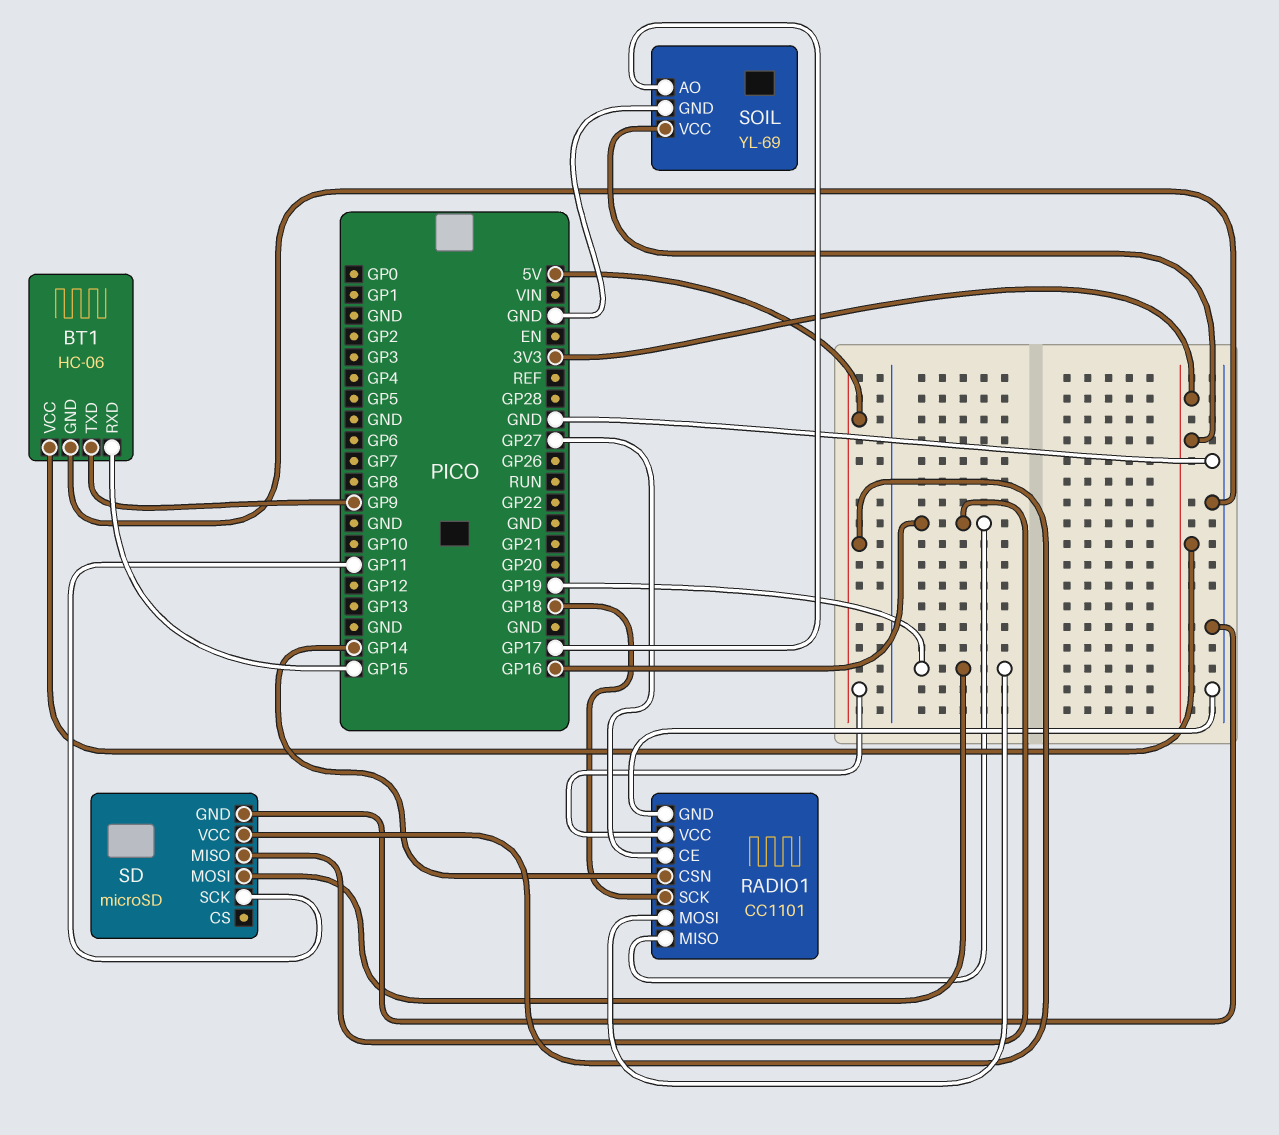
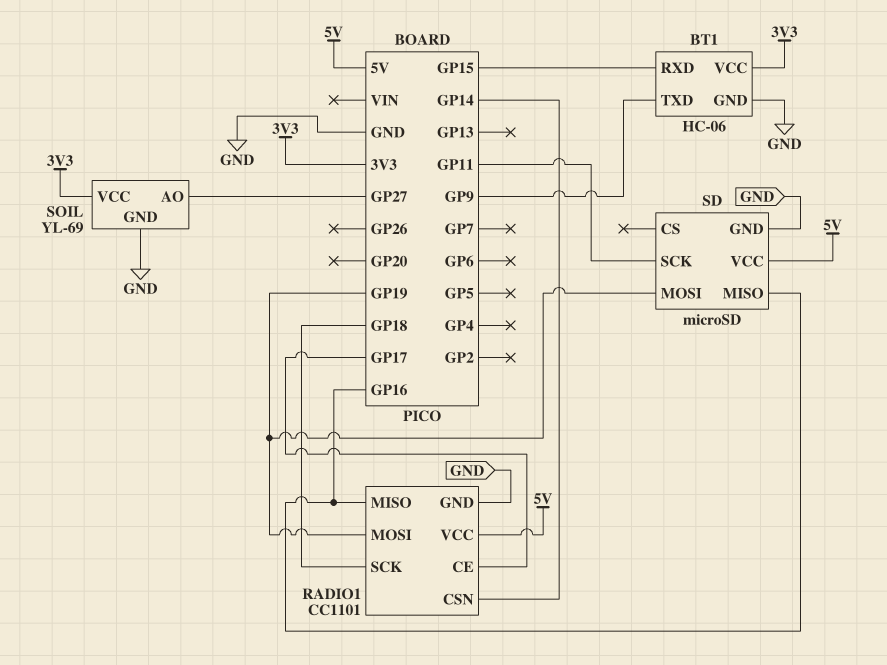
RADIO1 pin CE: GP27 -> GP17
SOIL pin AO: GP17 -> GP27

